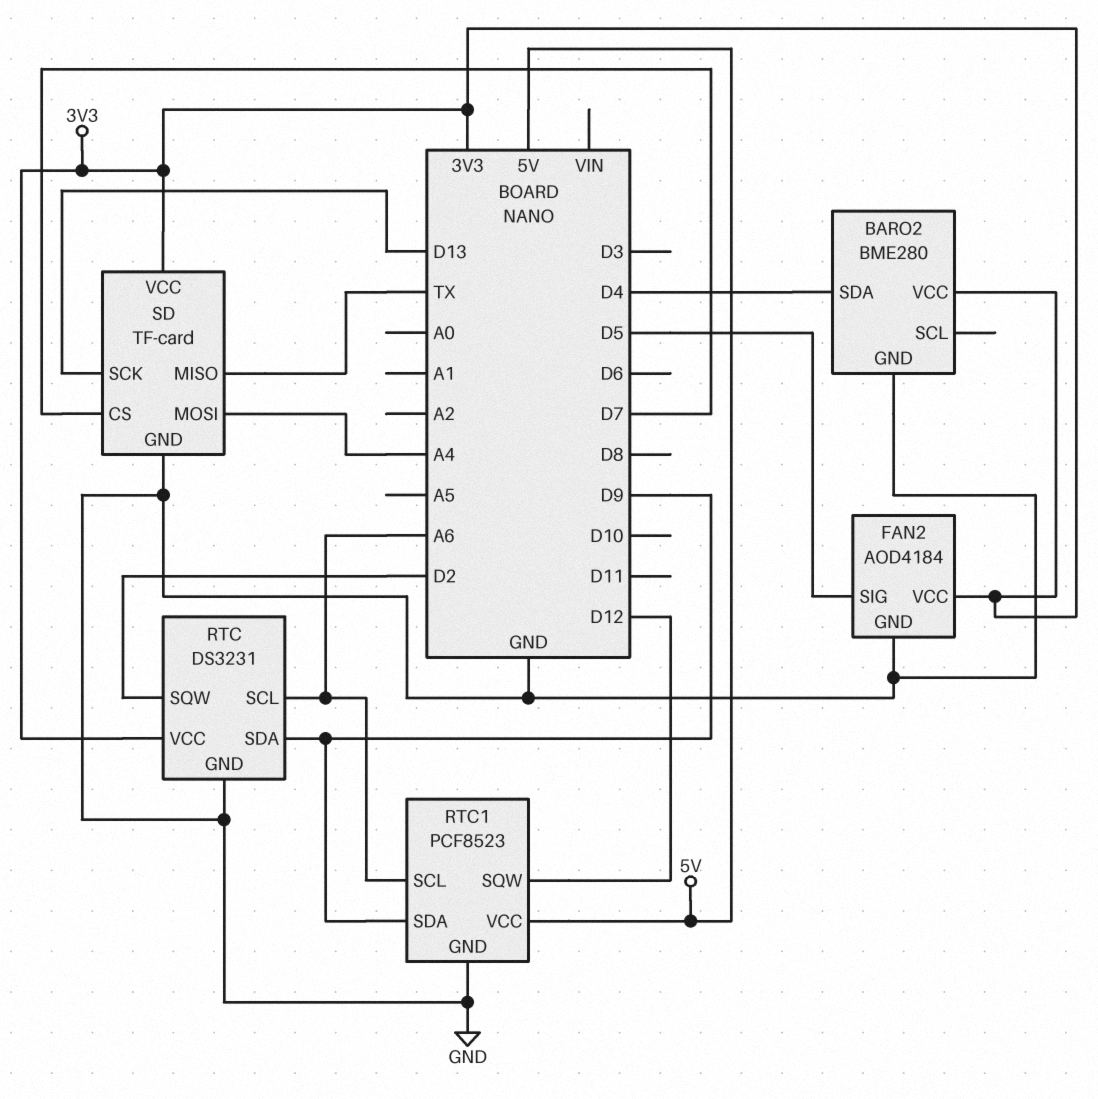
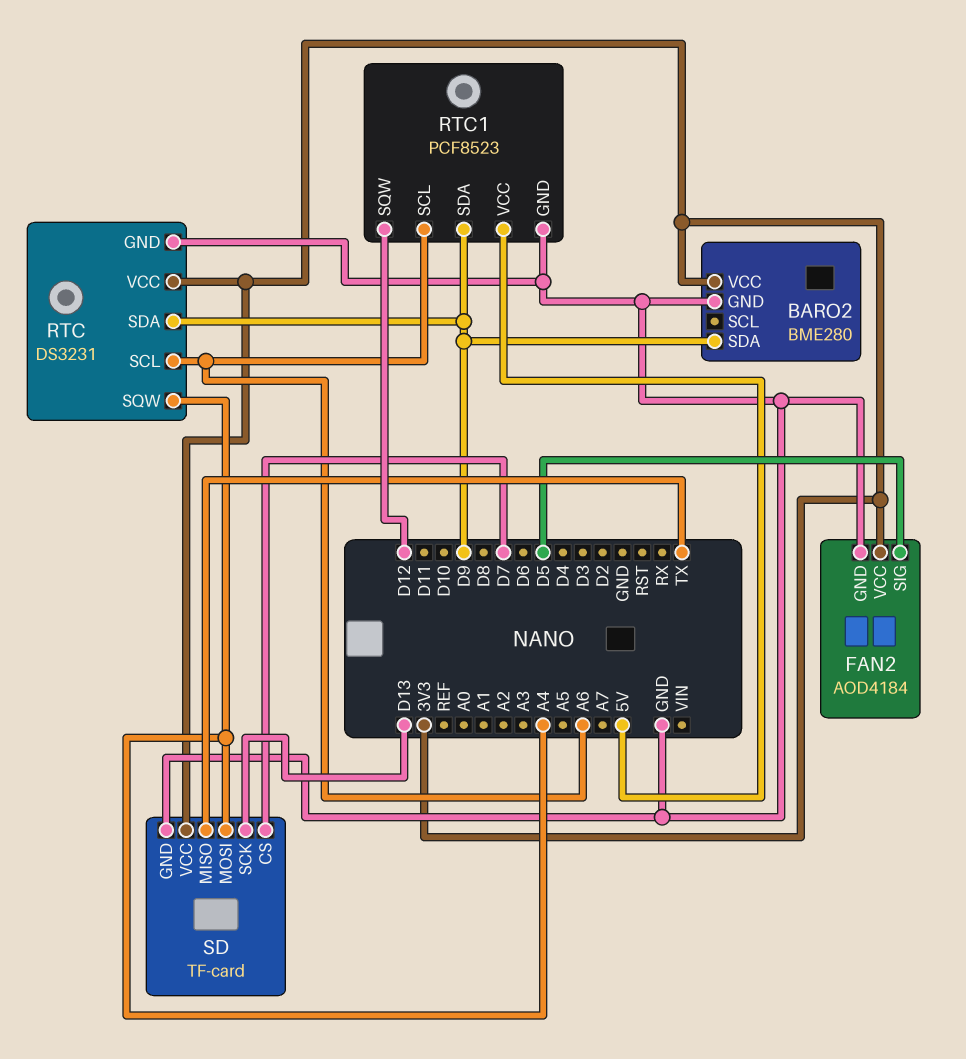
BARO2 pin SDA: D4 -> D9
RTC pin SQW: D2 -> A4

